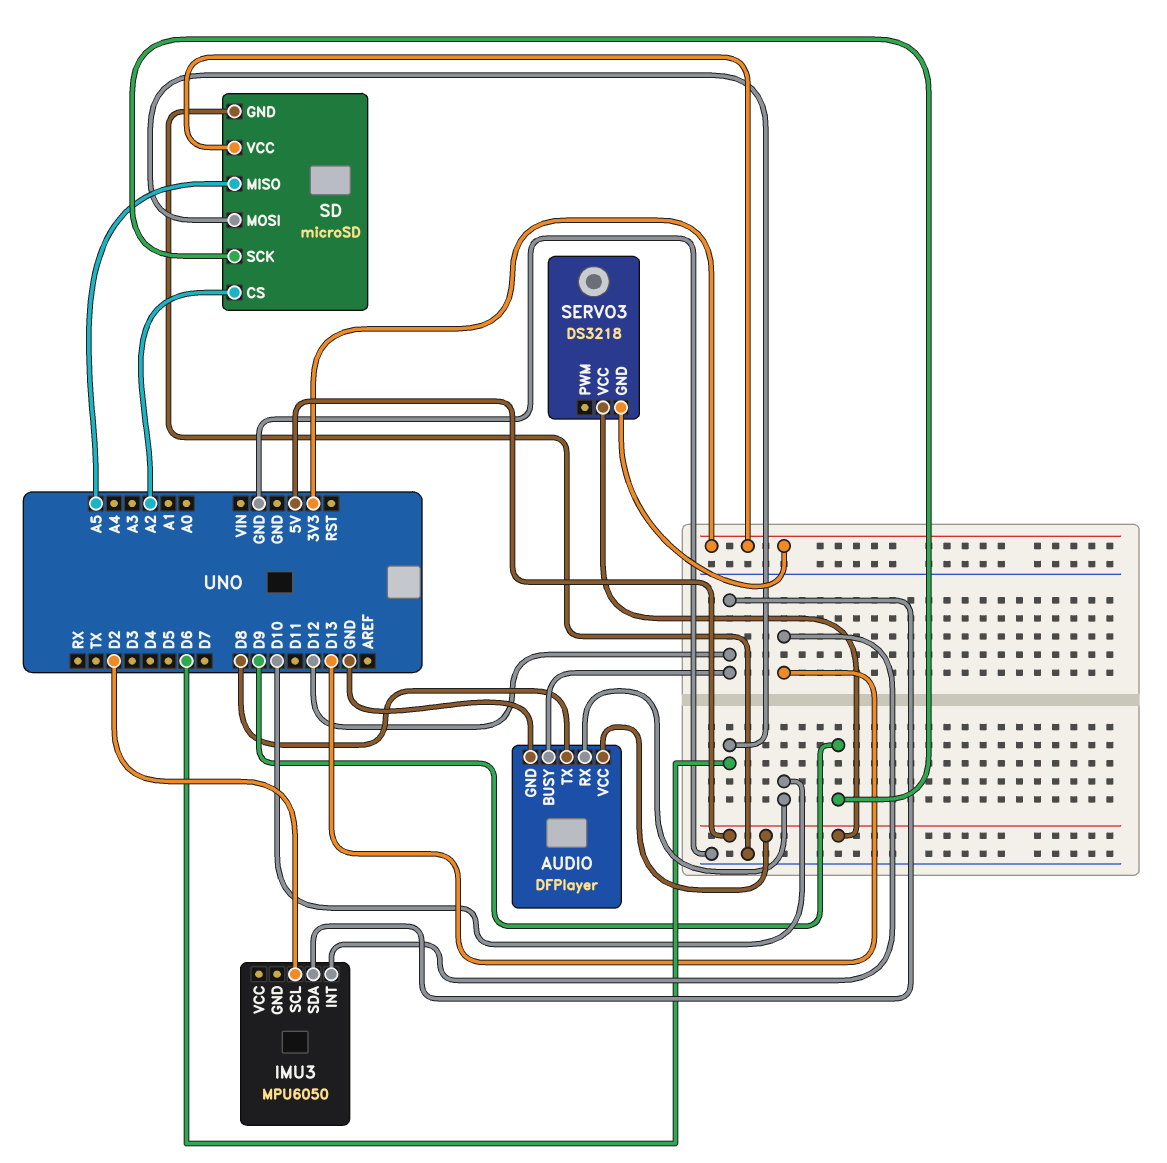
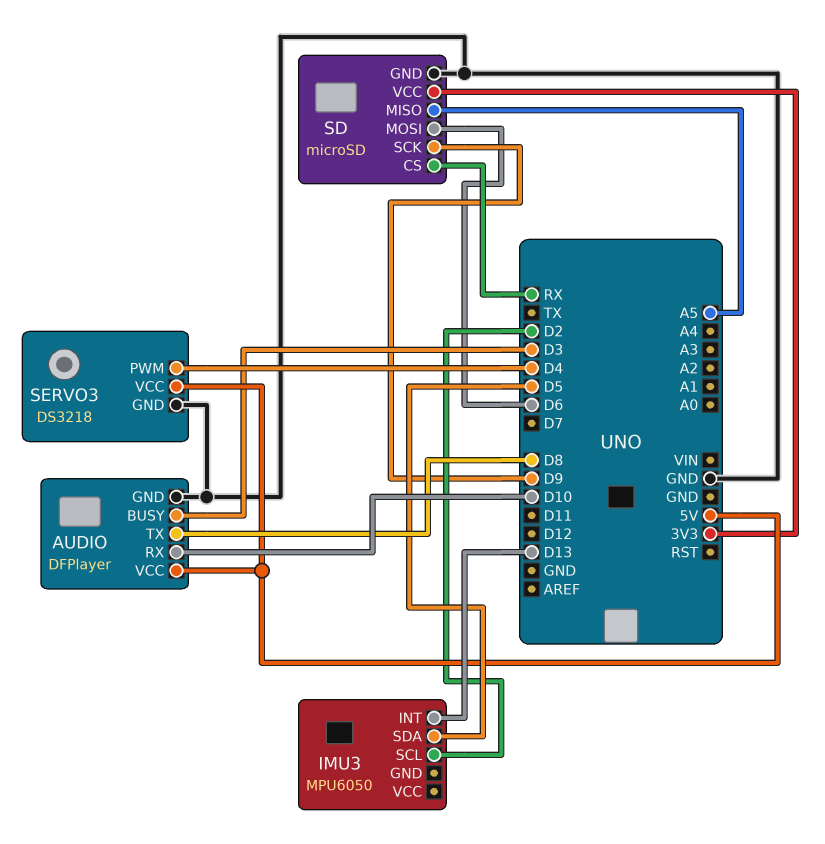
AUDIO pin BUSY: D12 -> D3
IMU3 pin SDA: D12 -> D5
SD pin CS: A2 -> RX
SERVO3 pin GND: 3V3 -> GND
SERVO3 pin PWM: none -> D4

